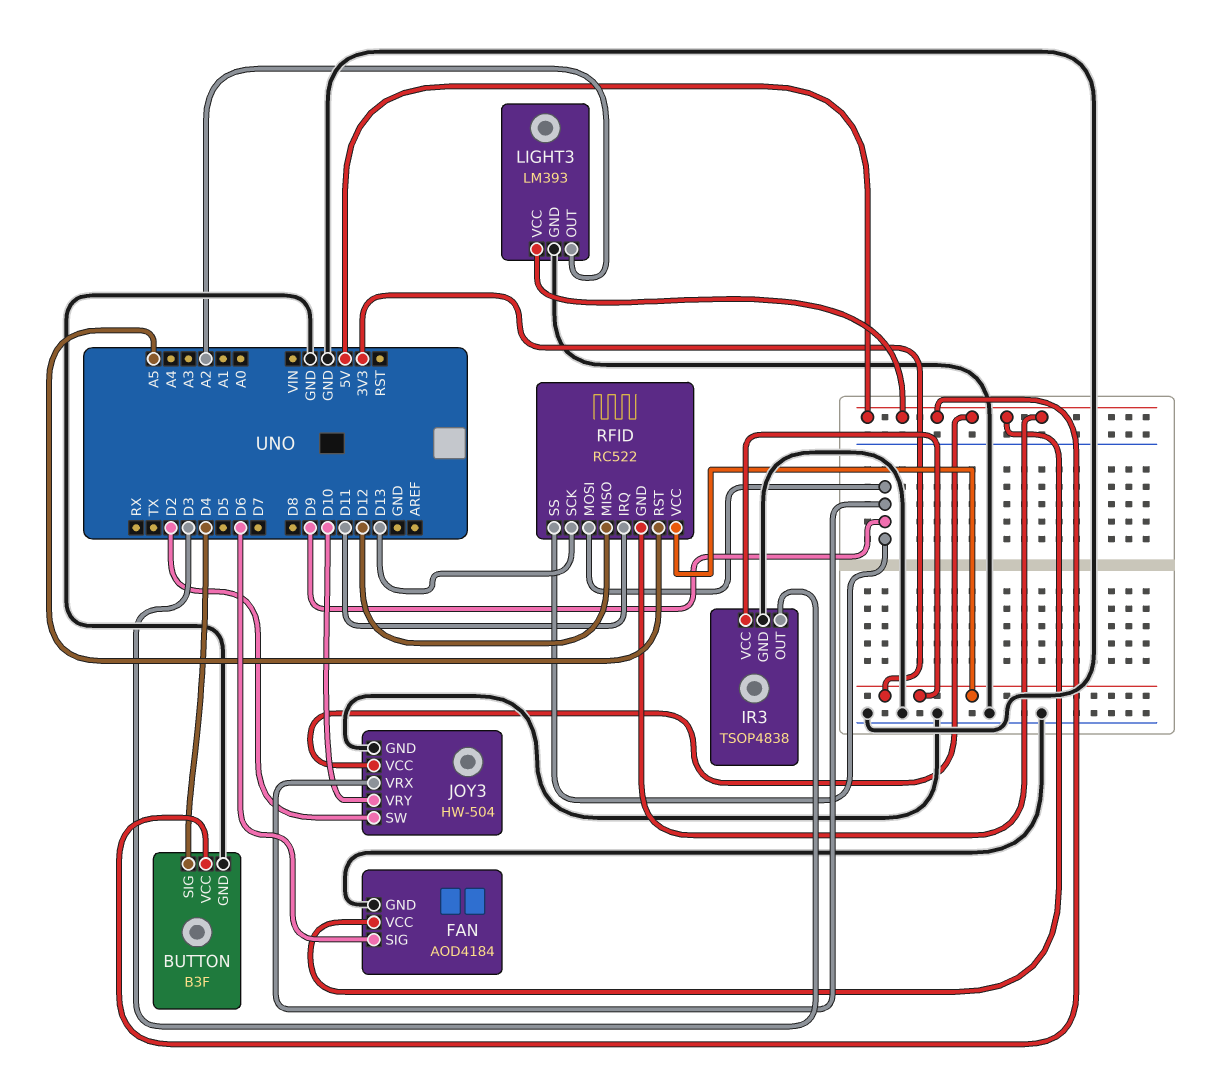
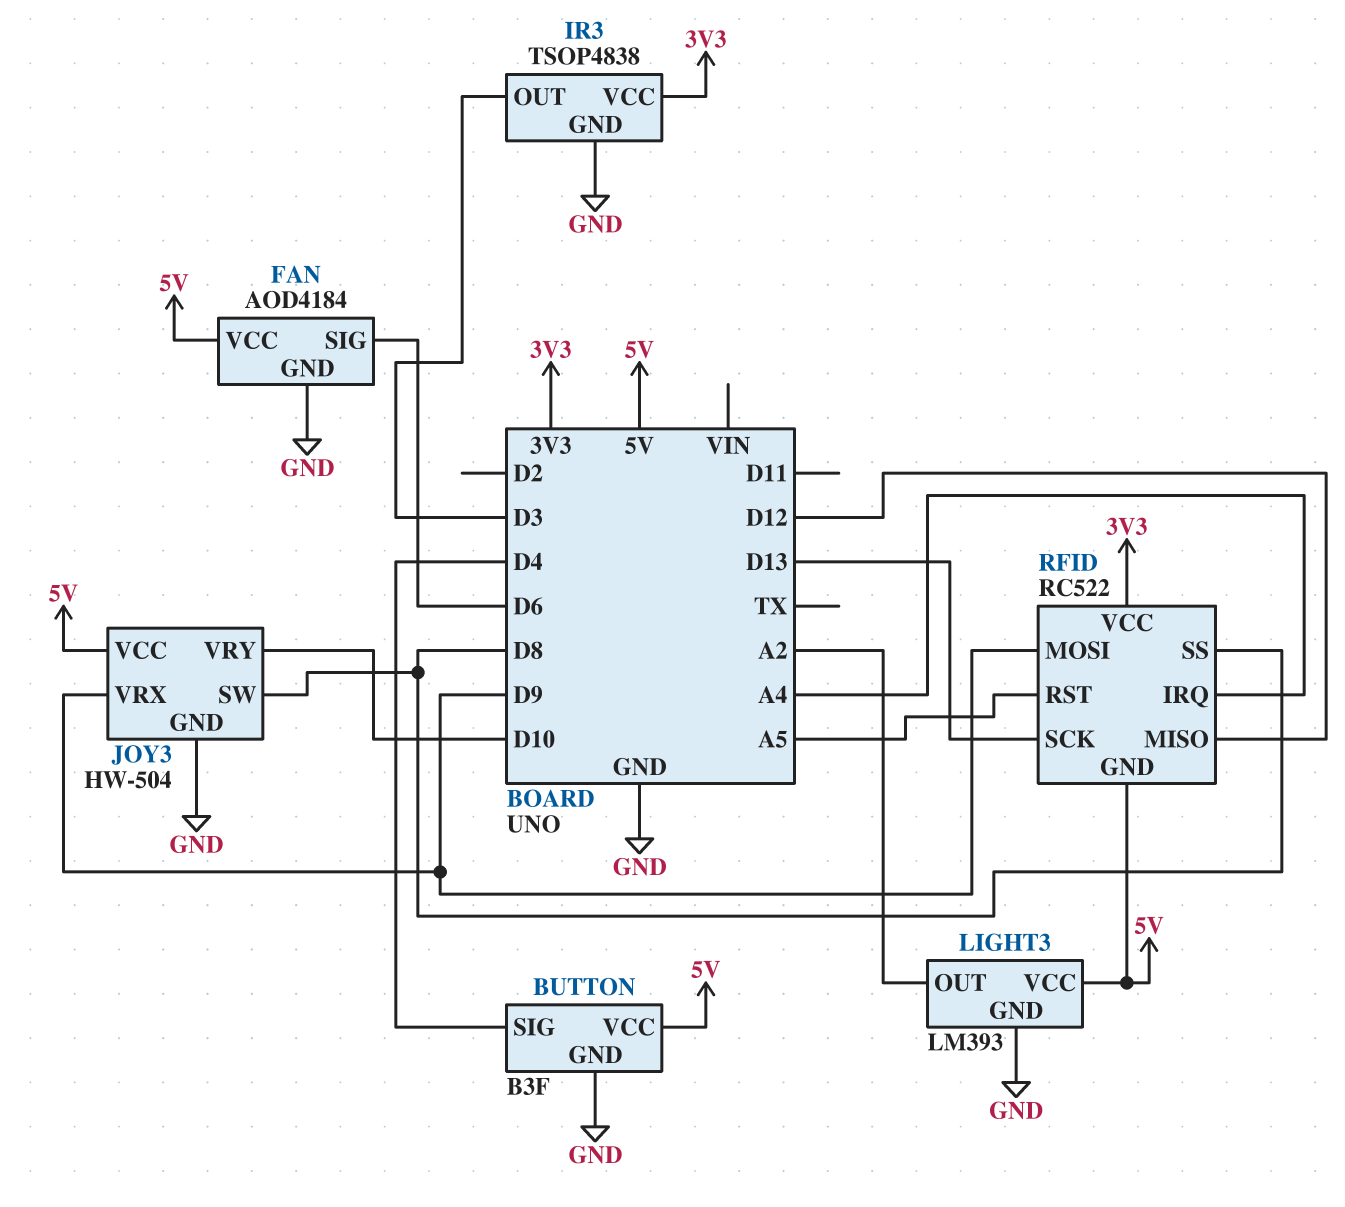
JOY3 pin SW: D2 -> D8
RFID pin IRQ: D11 -> A4
RFID pin SS: D9 -> D8

